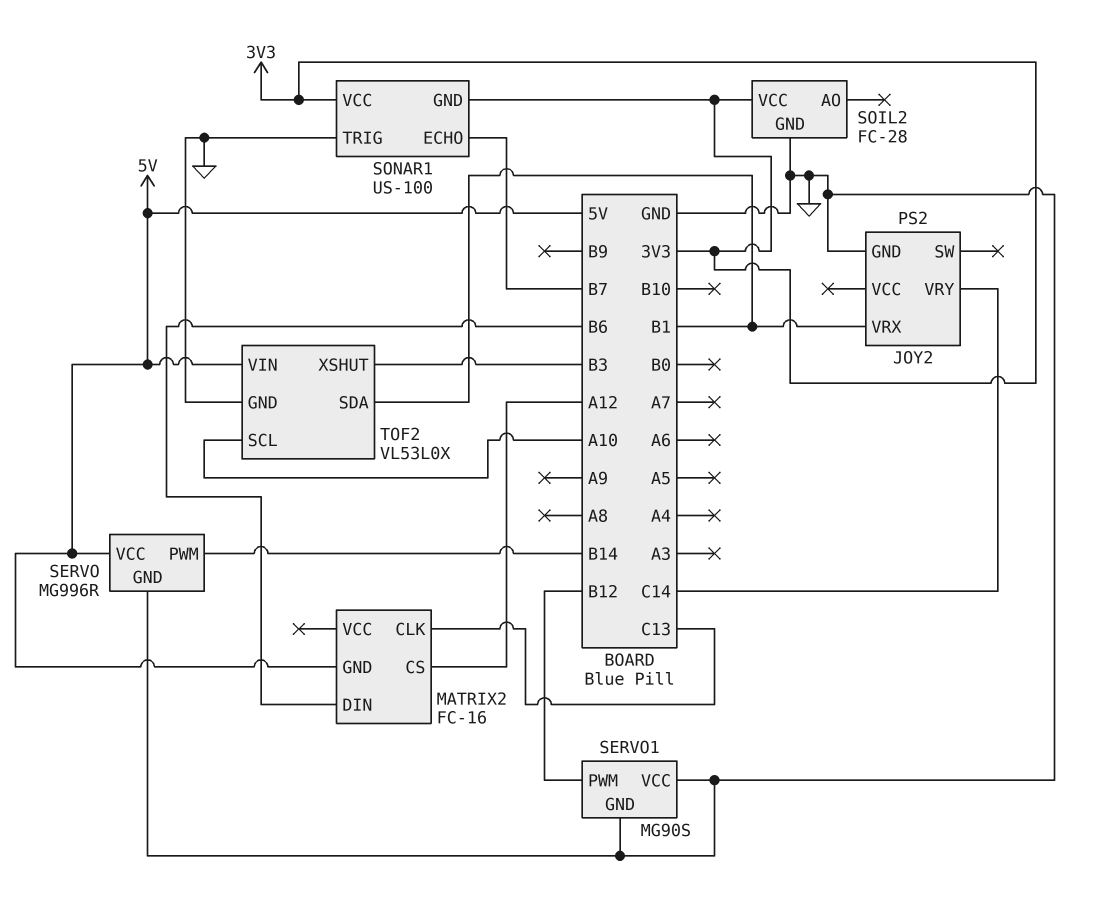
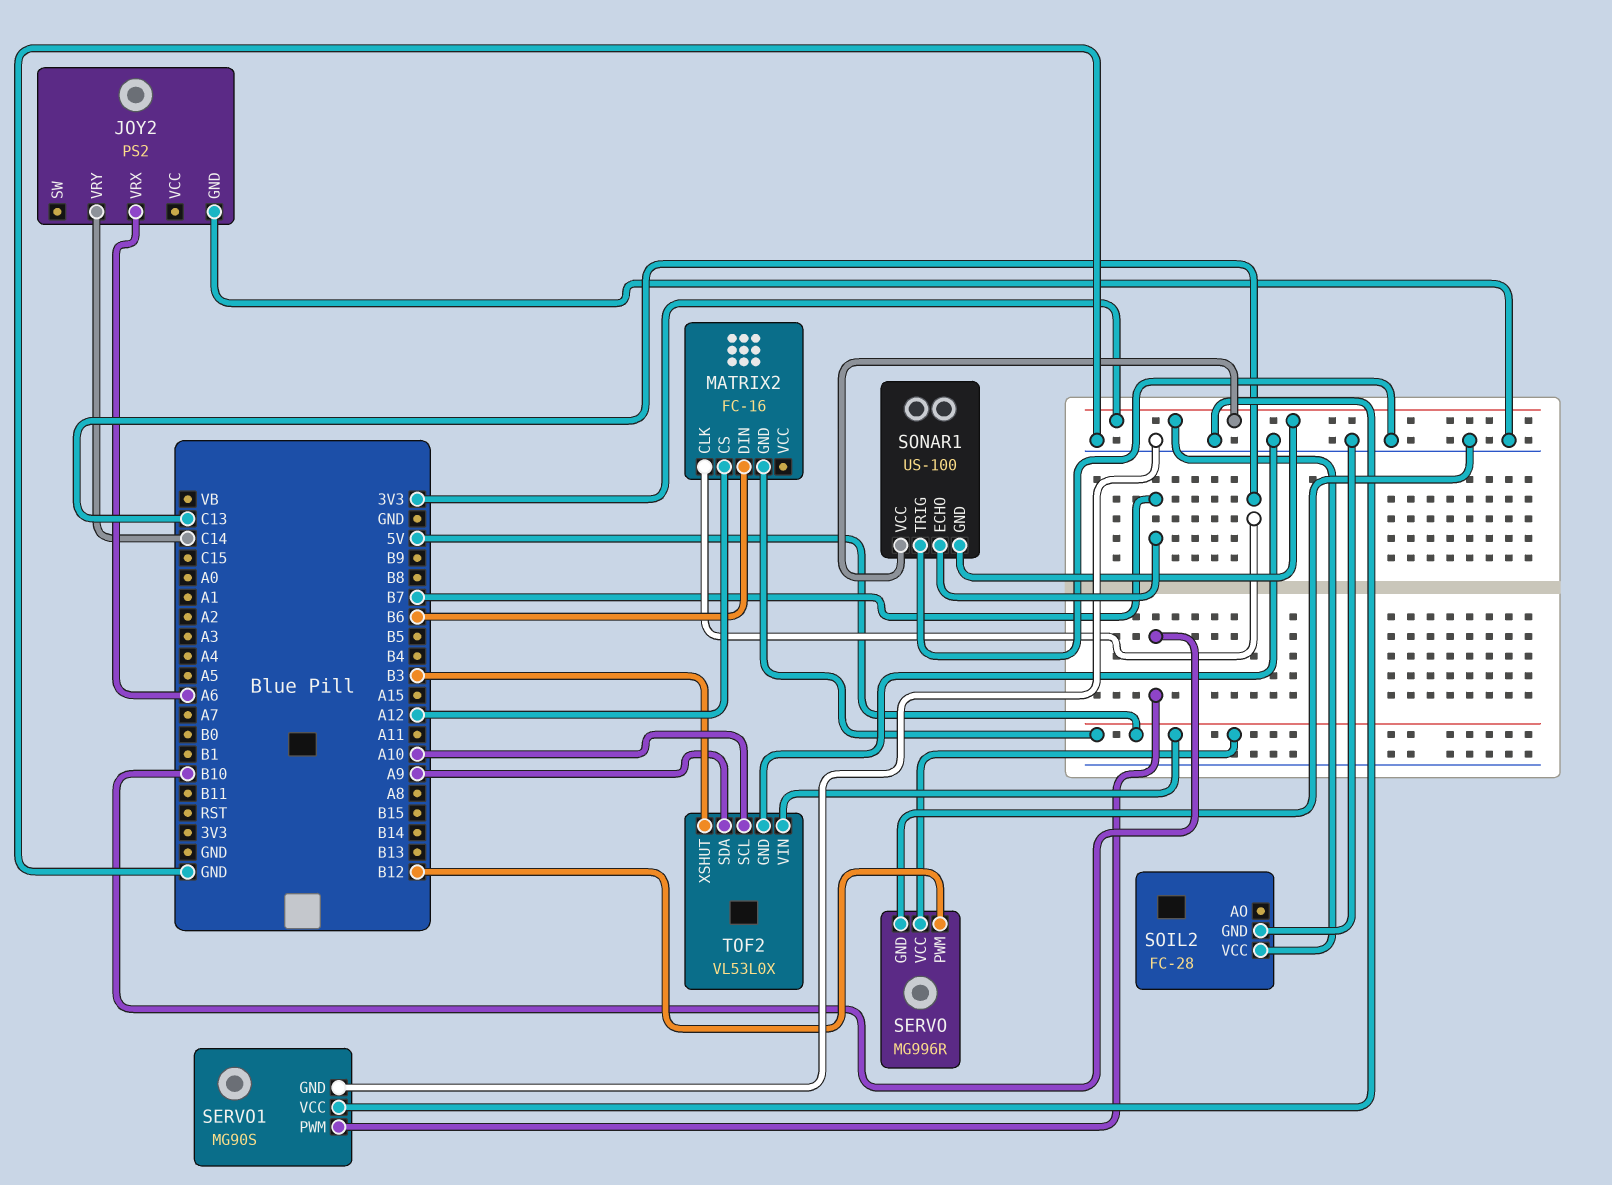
JOY2 pin VRX: B1 -> A6
SERVO pin PWM: B14 -> B12
SERVO1 pin PWM: B12 -> B10
TOF2 pin SDA: B1 -> A9

